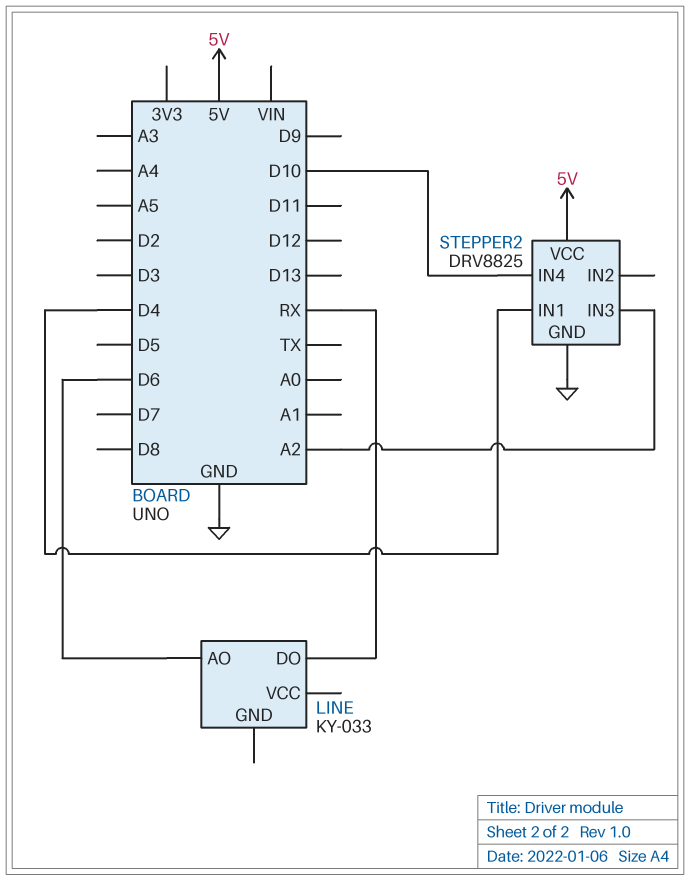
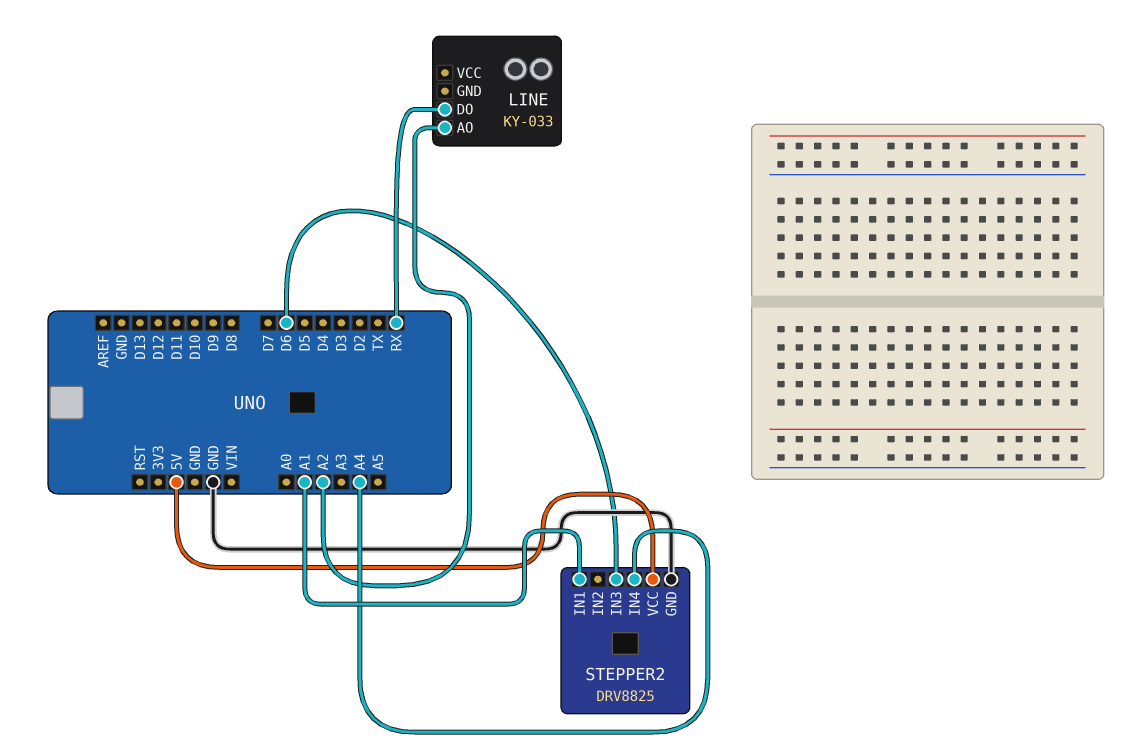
LINE pin AO: D6 -> A2
STEPPER2 pin IN1: D4 -> A1
STEPPER2 pin IN3: A2 -> D6
STEPPER2 pin IN4: D10 -> A4

